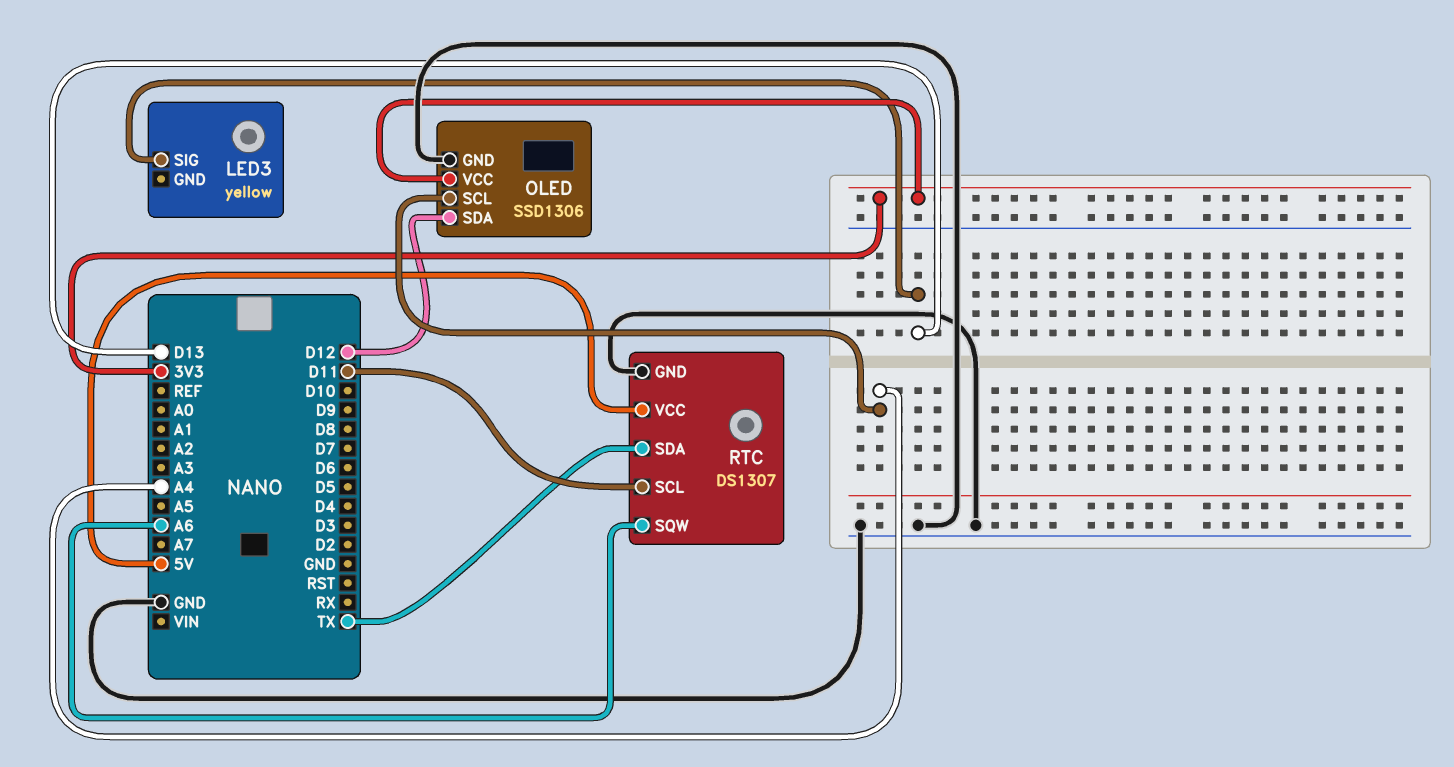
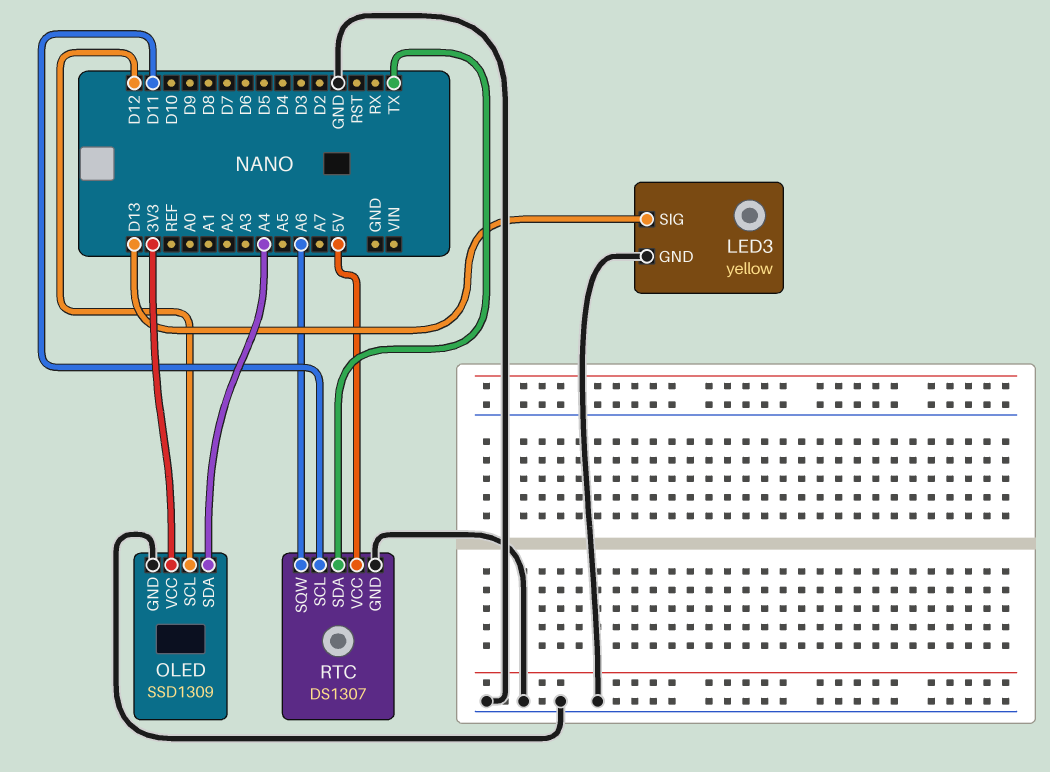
LED3 pin GND: none -> GND
OLED: SSD1306 -> SSD1309
OLED pin SCL: A4 -> D12
OLED pin SDA: D12 -> A4

